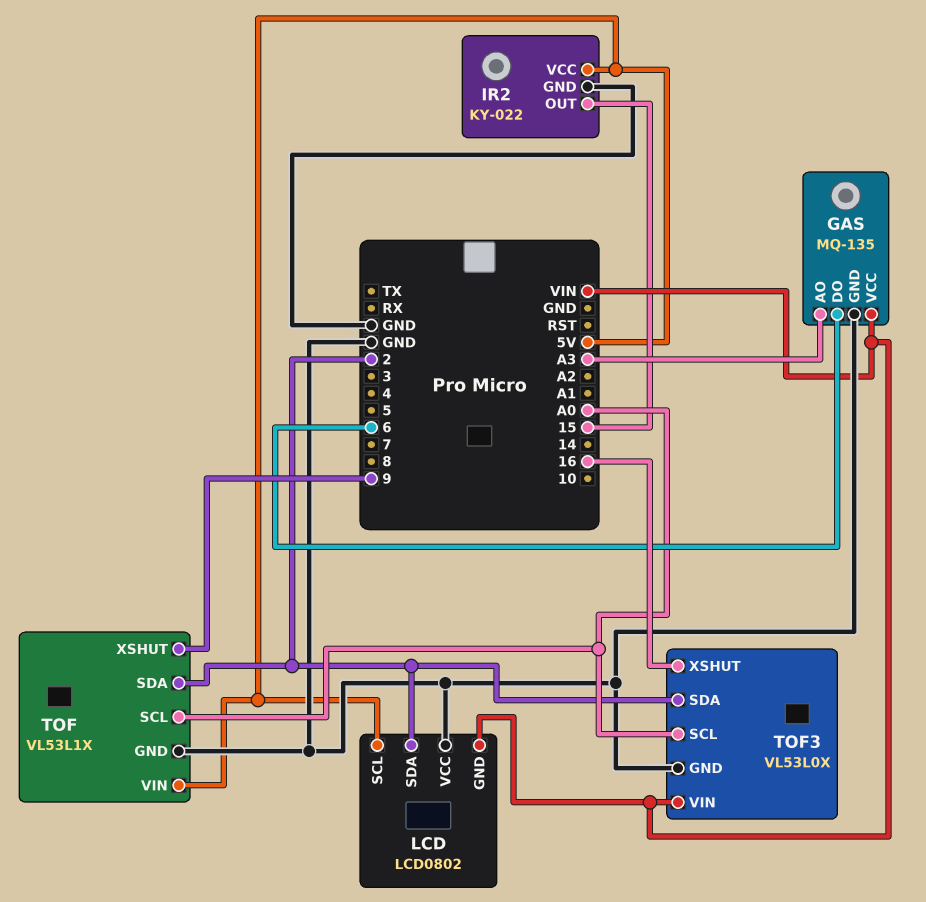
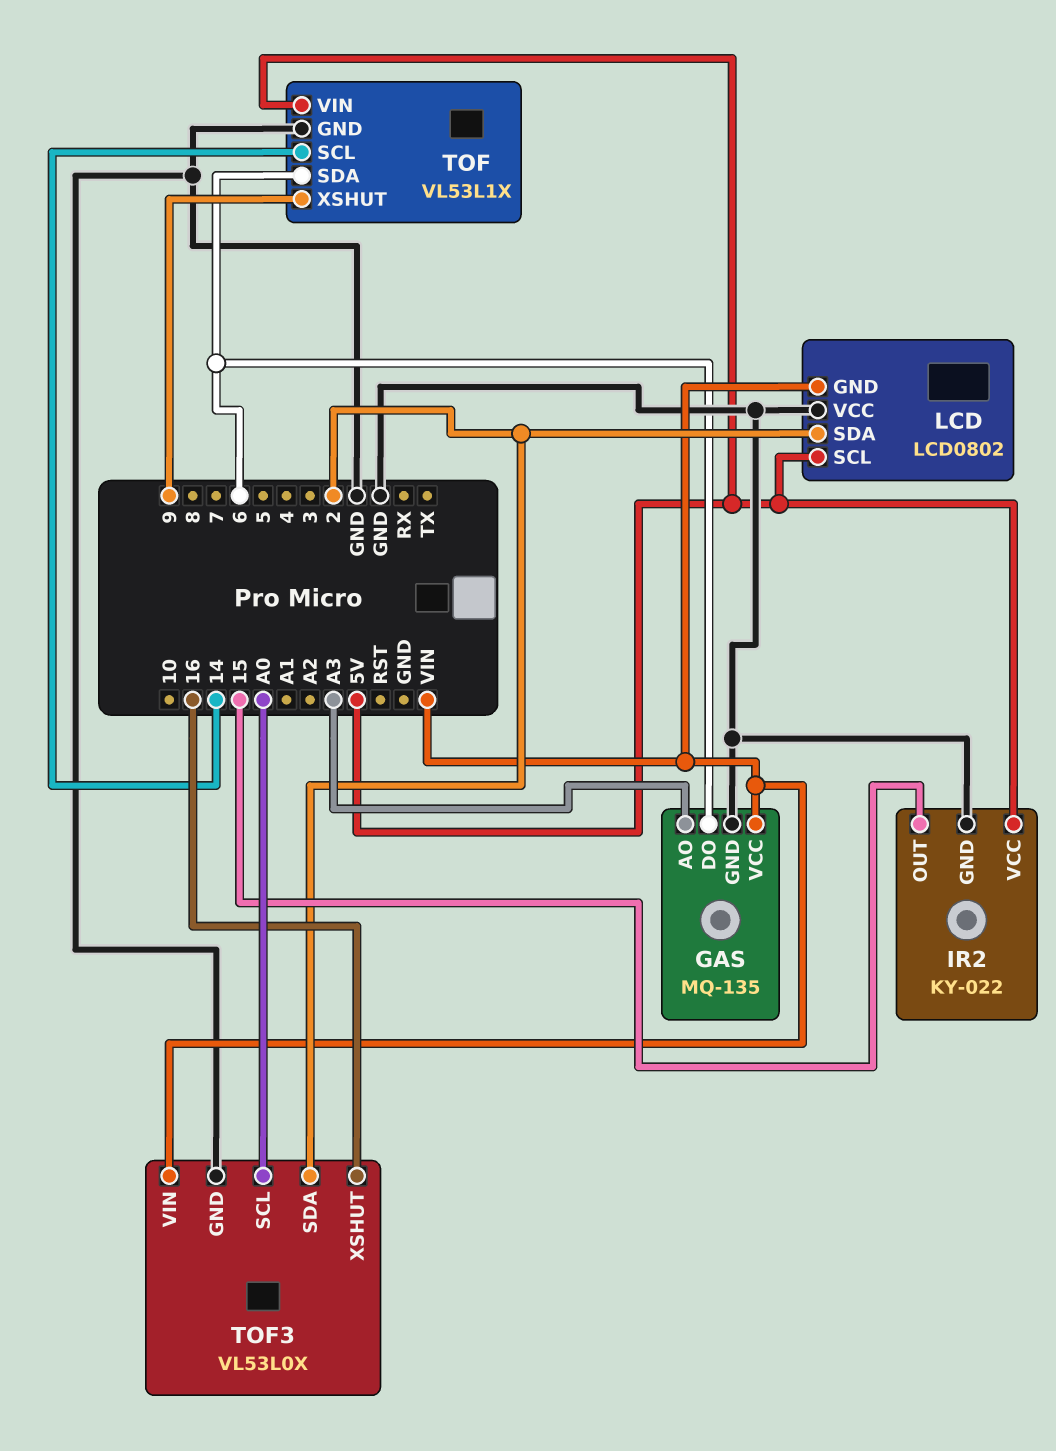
TOF pin SCL: A0 -> 14
TOF pin SDA: 2 -> 6

